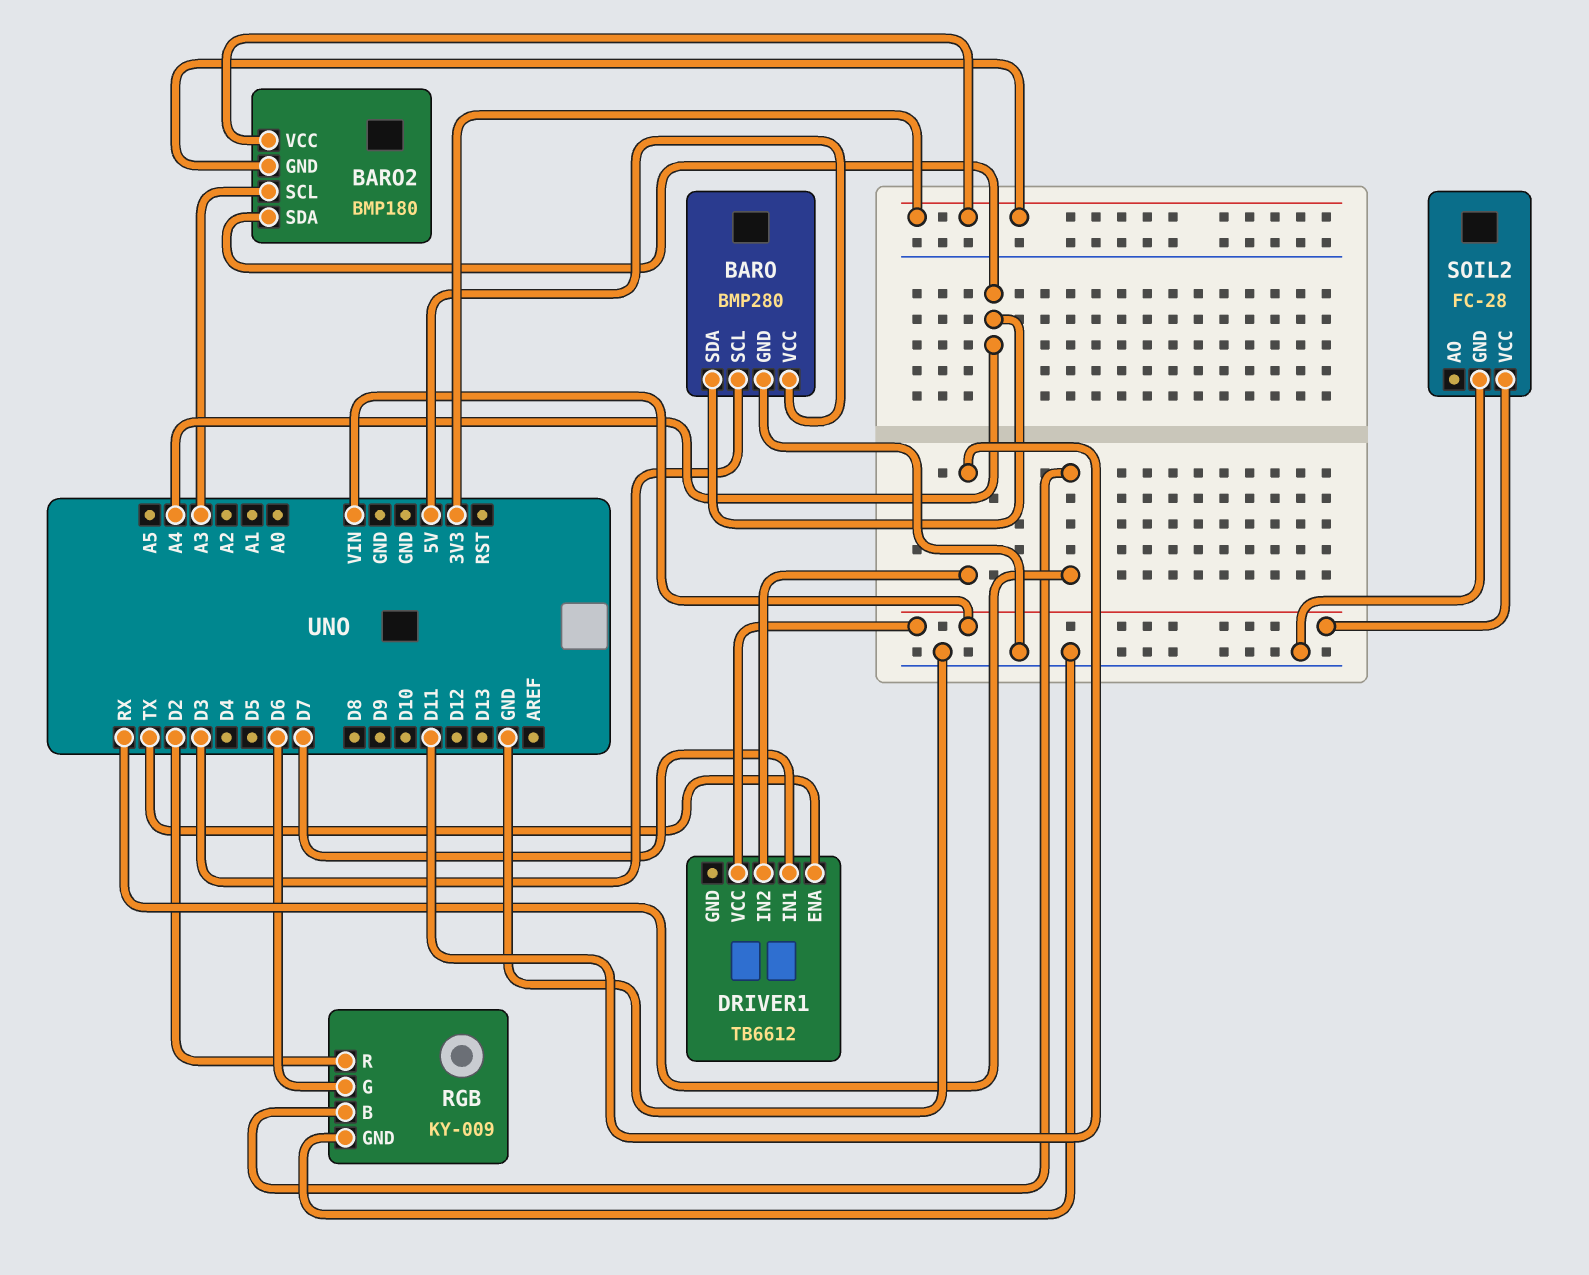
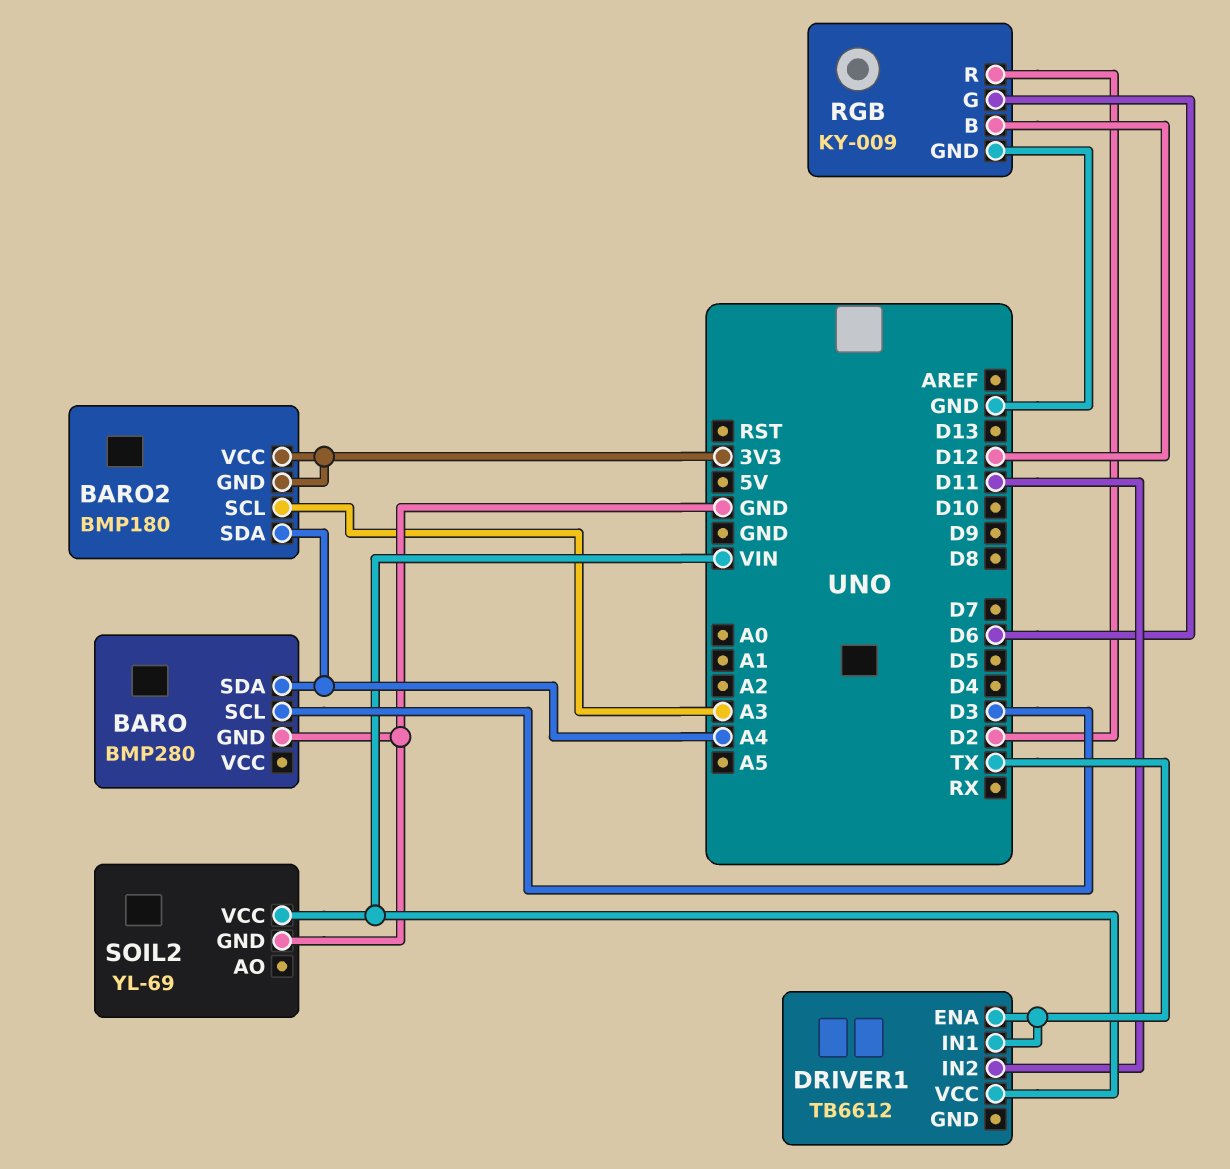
BARO pin VCC: 5V -> none
DRIVER1 pin IN1: D7 -> TX
RGB pin B: RX -> D12
SOIL2: FC-28 -> YL-69

